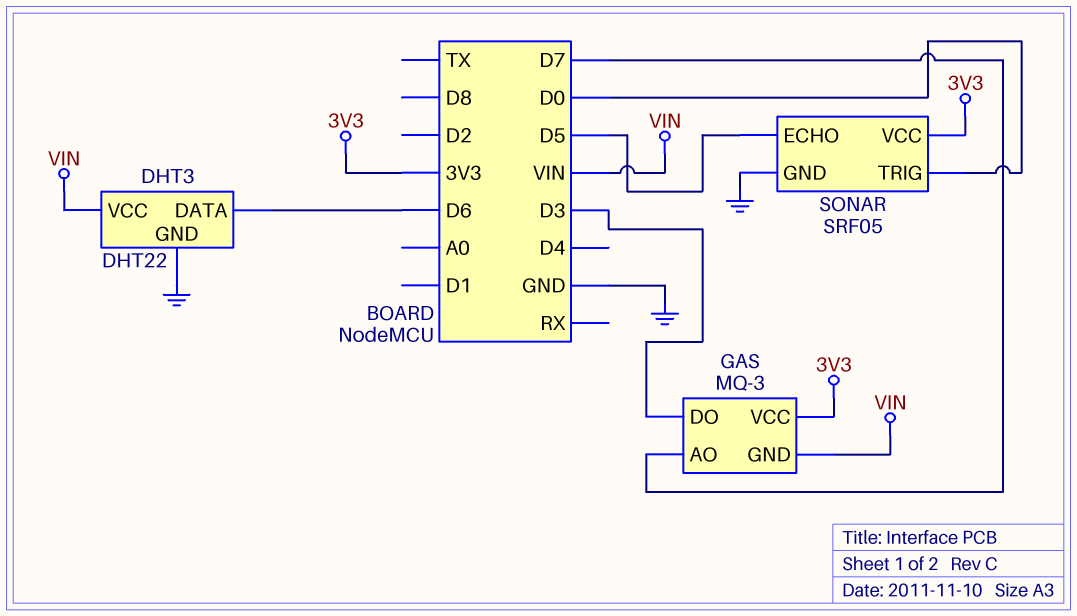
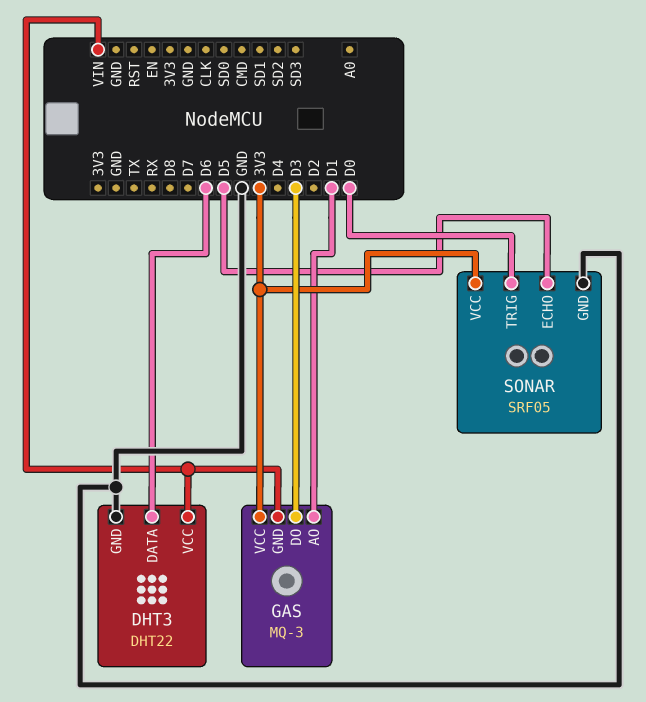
GAS pin AO: D7 -> D1

